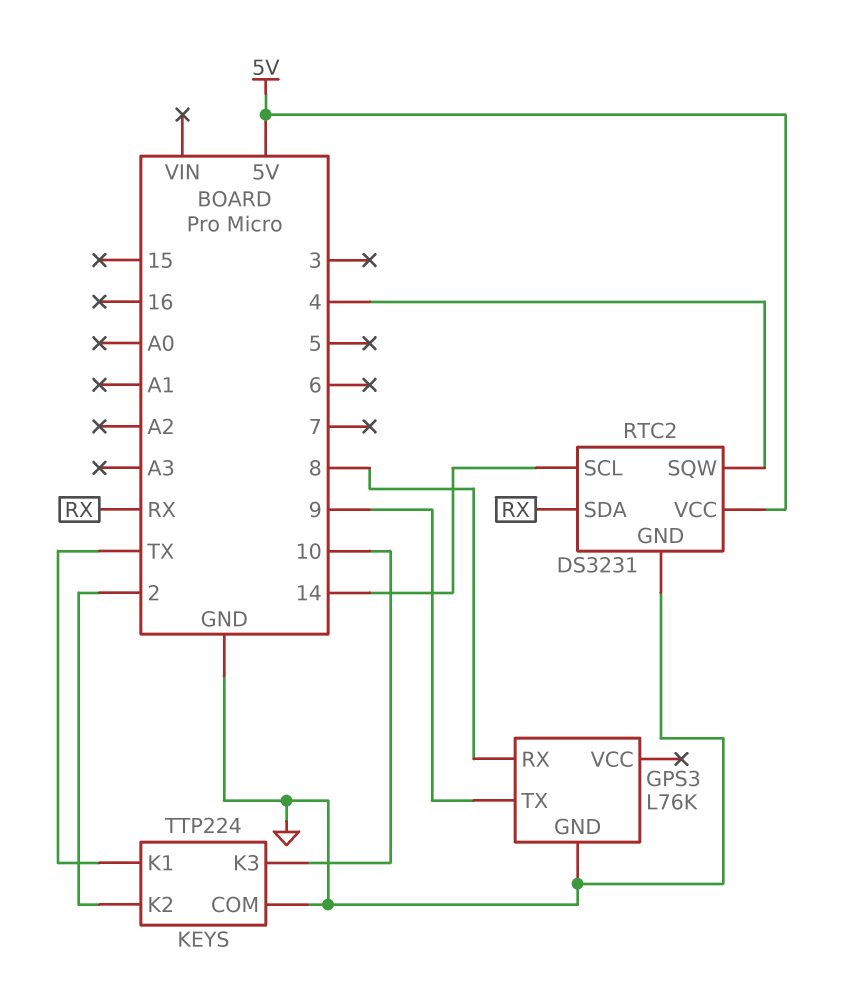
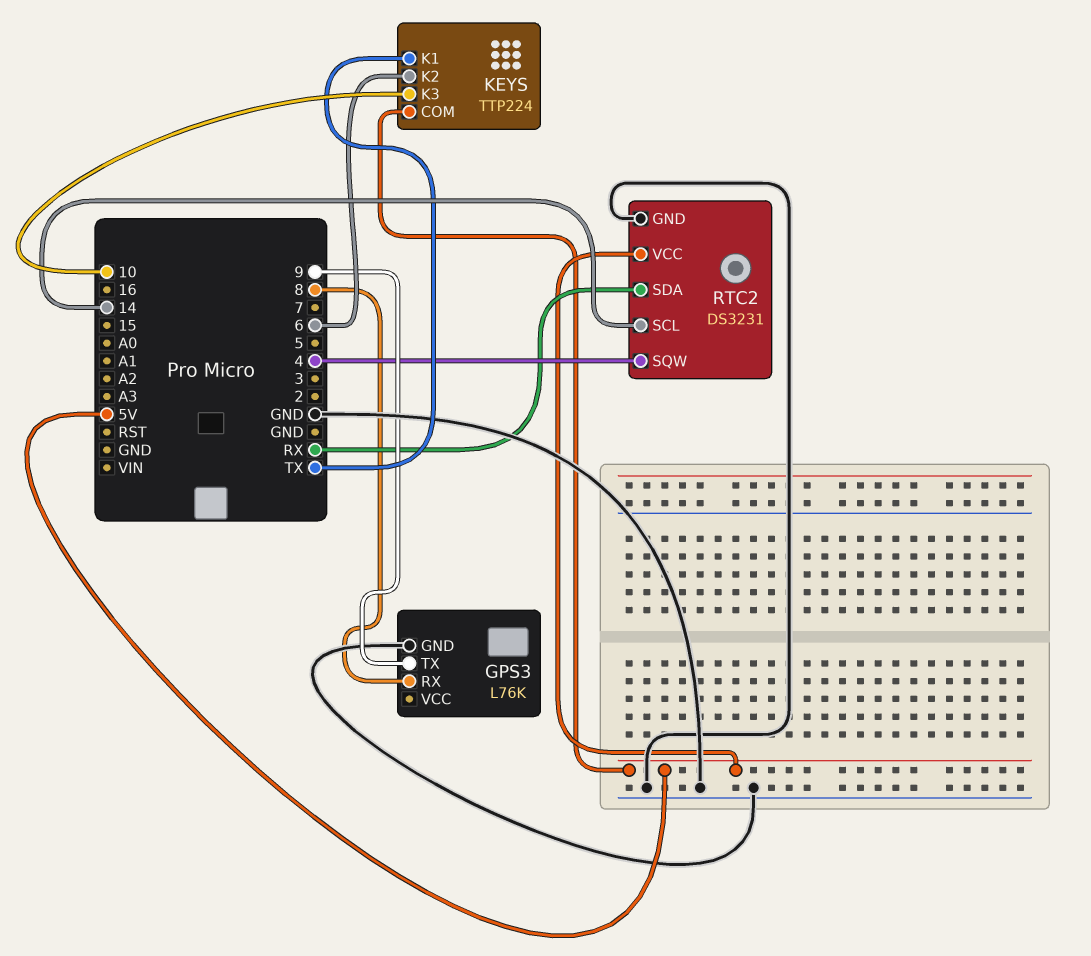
KEYS pin COM: GND -> 5V
KEYS pin K2: 2 -> 6

